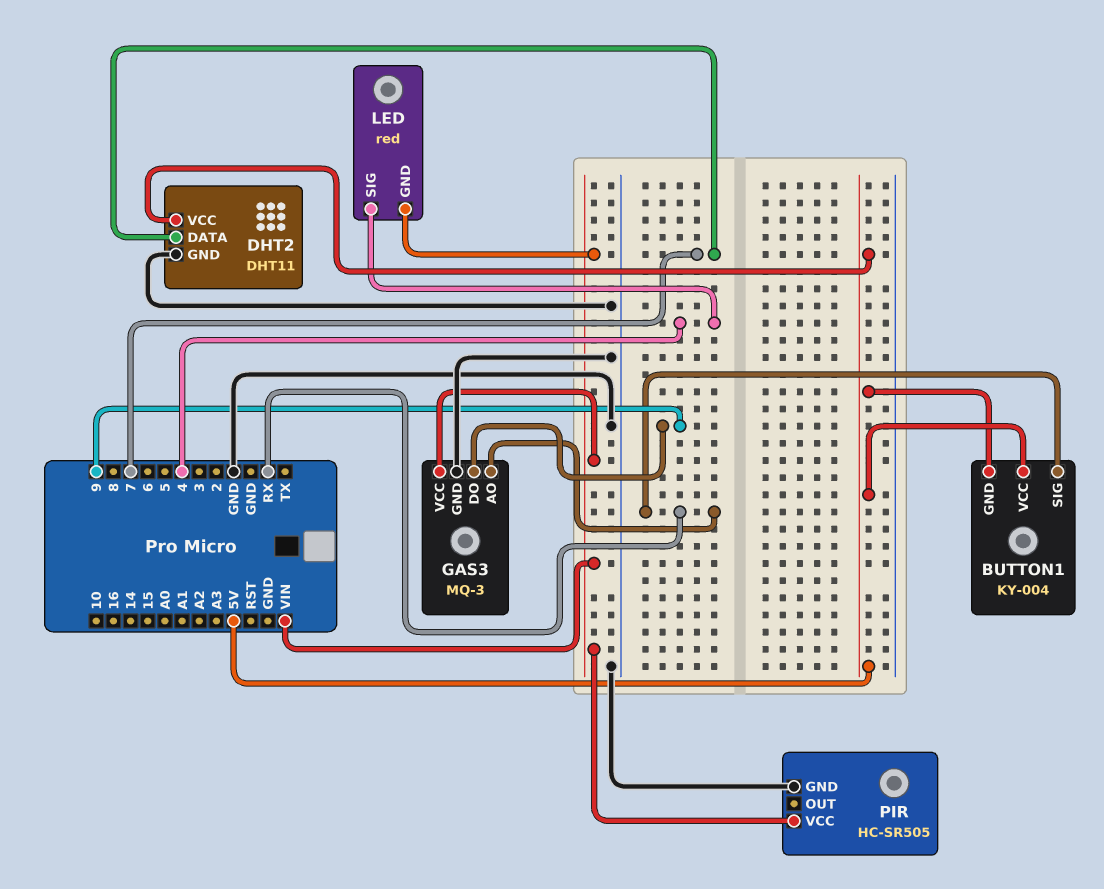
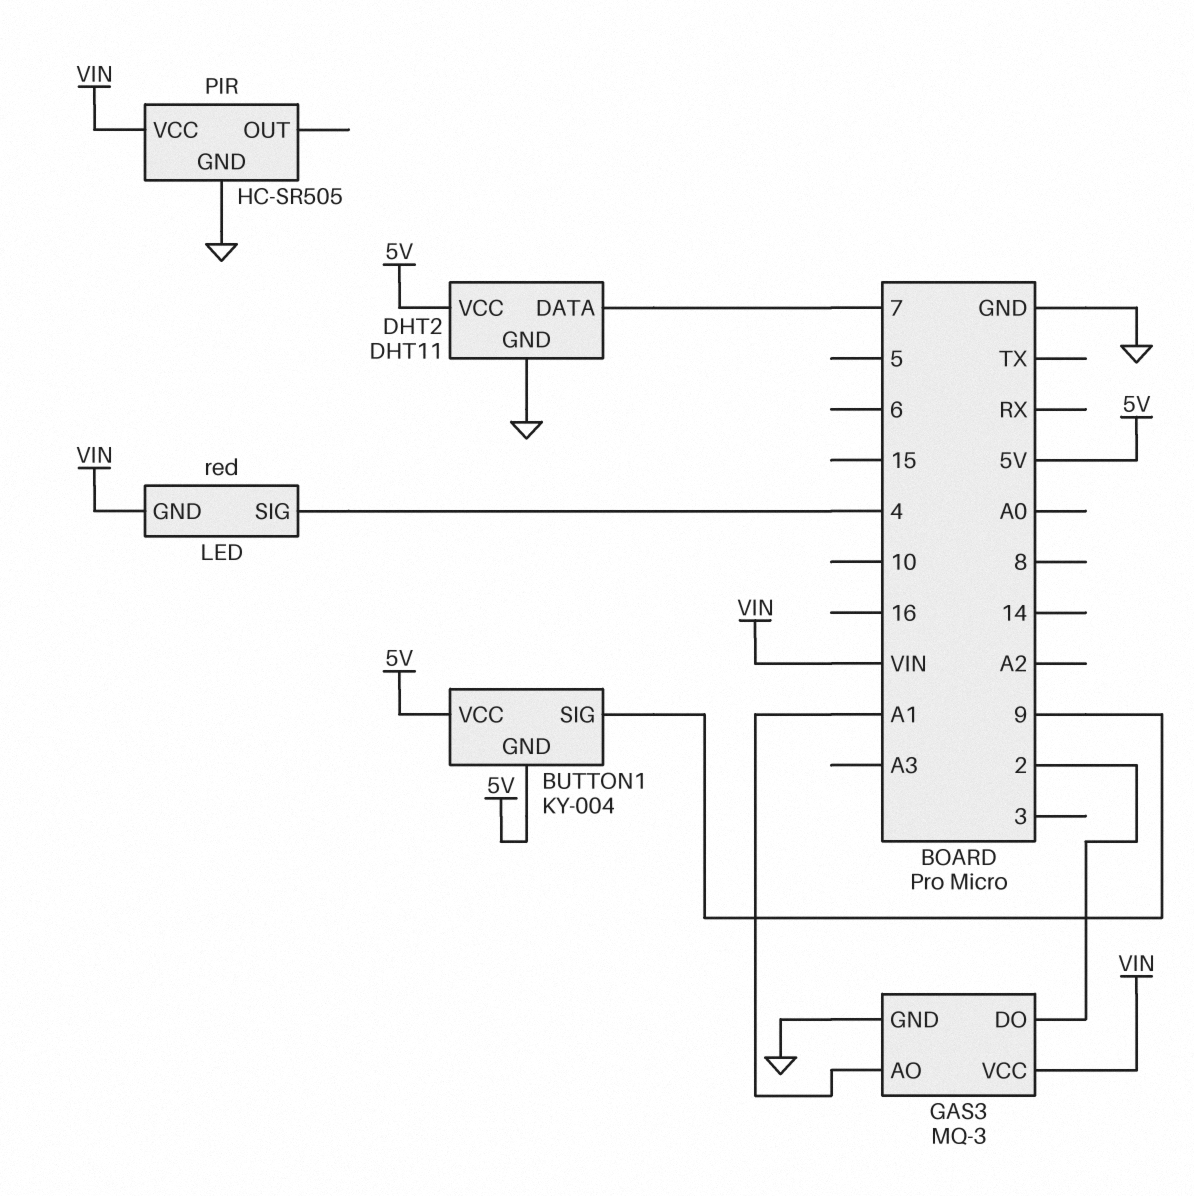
BUTTON1 pin SIG: RX -> 9
GAS3 pin AO: RX -> A1
GAS3 pin DO: 9 -> 2

